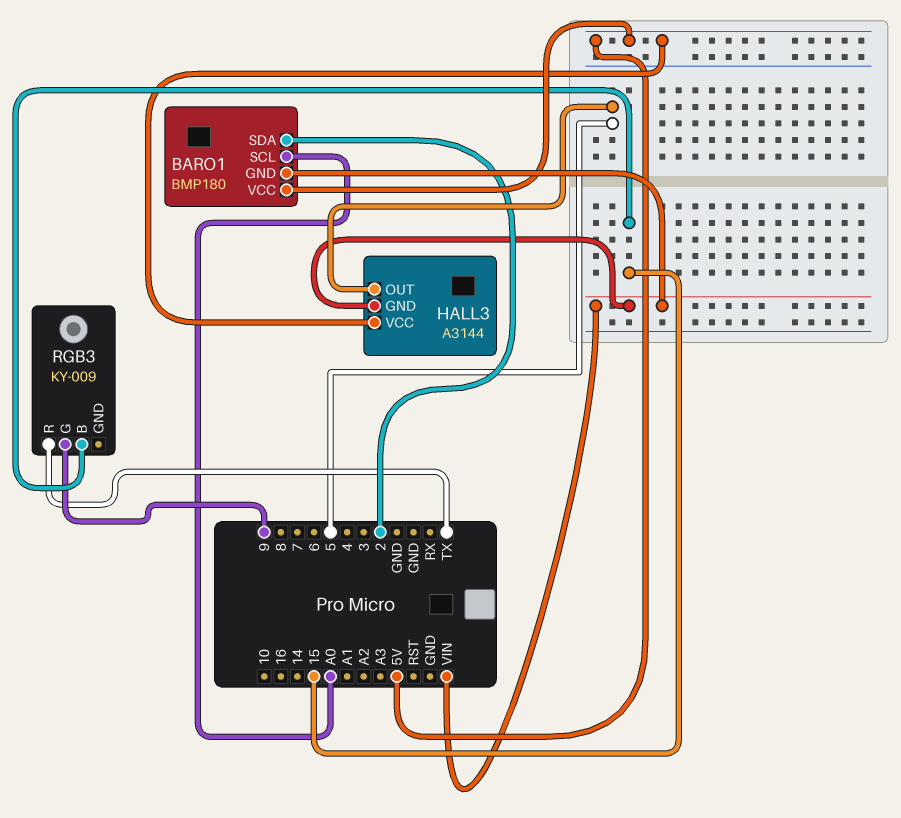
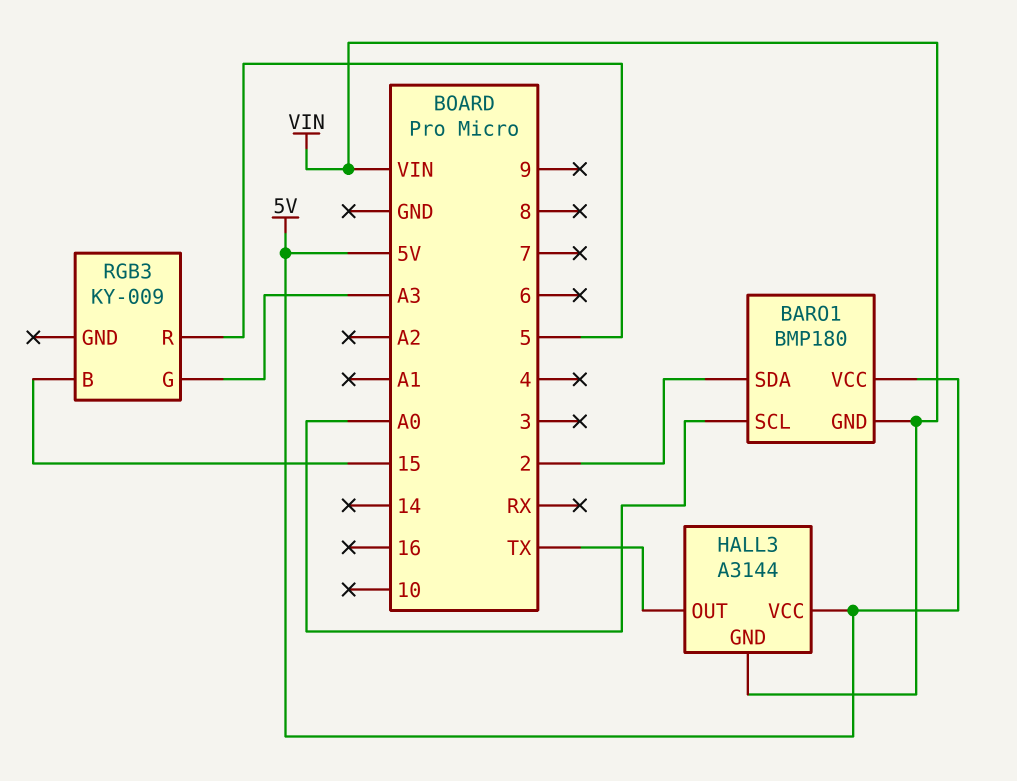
HALL3 pin OUT: 5 -> TX
RGB3 pin G: 9 -> A3
RGB3 pin R: TX -> 5

